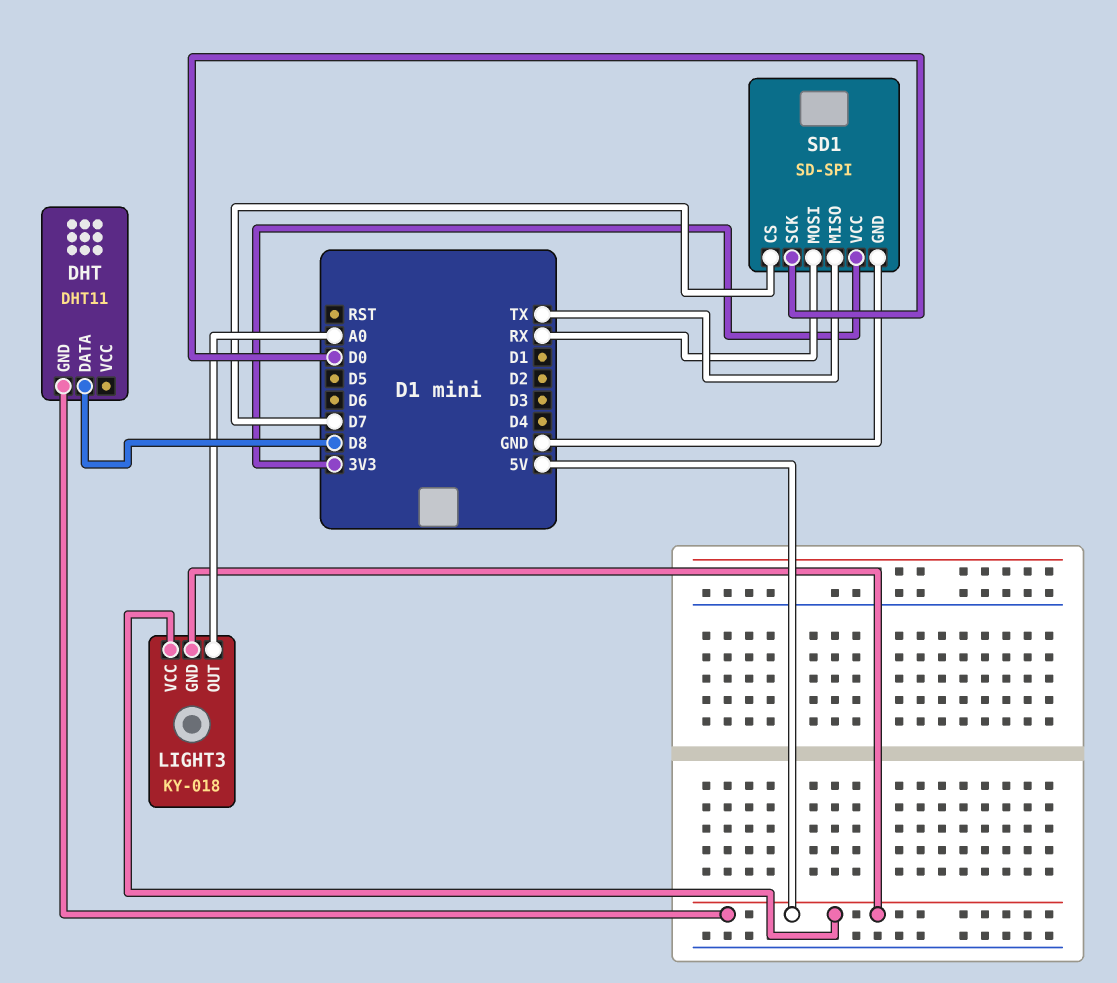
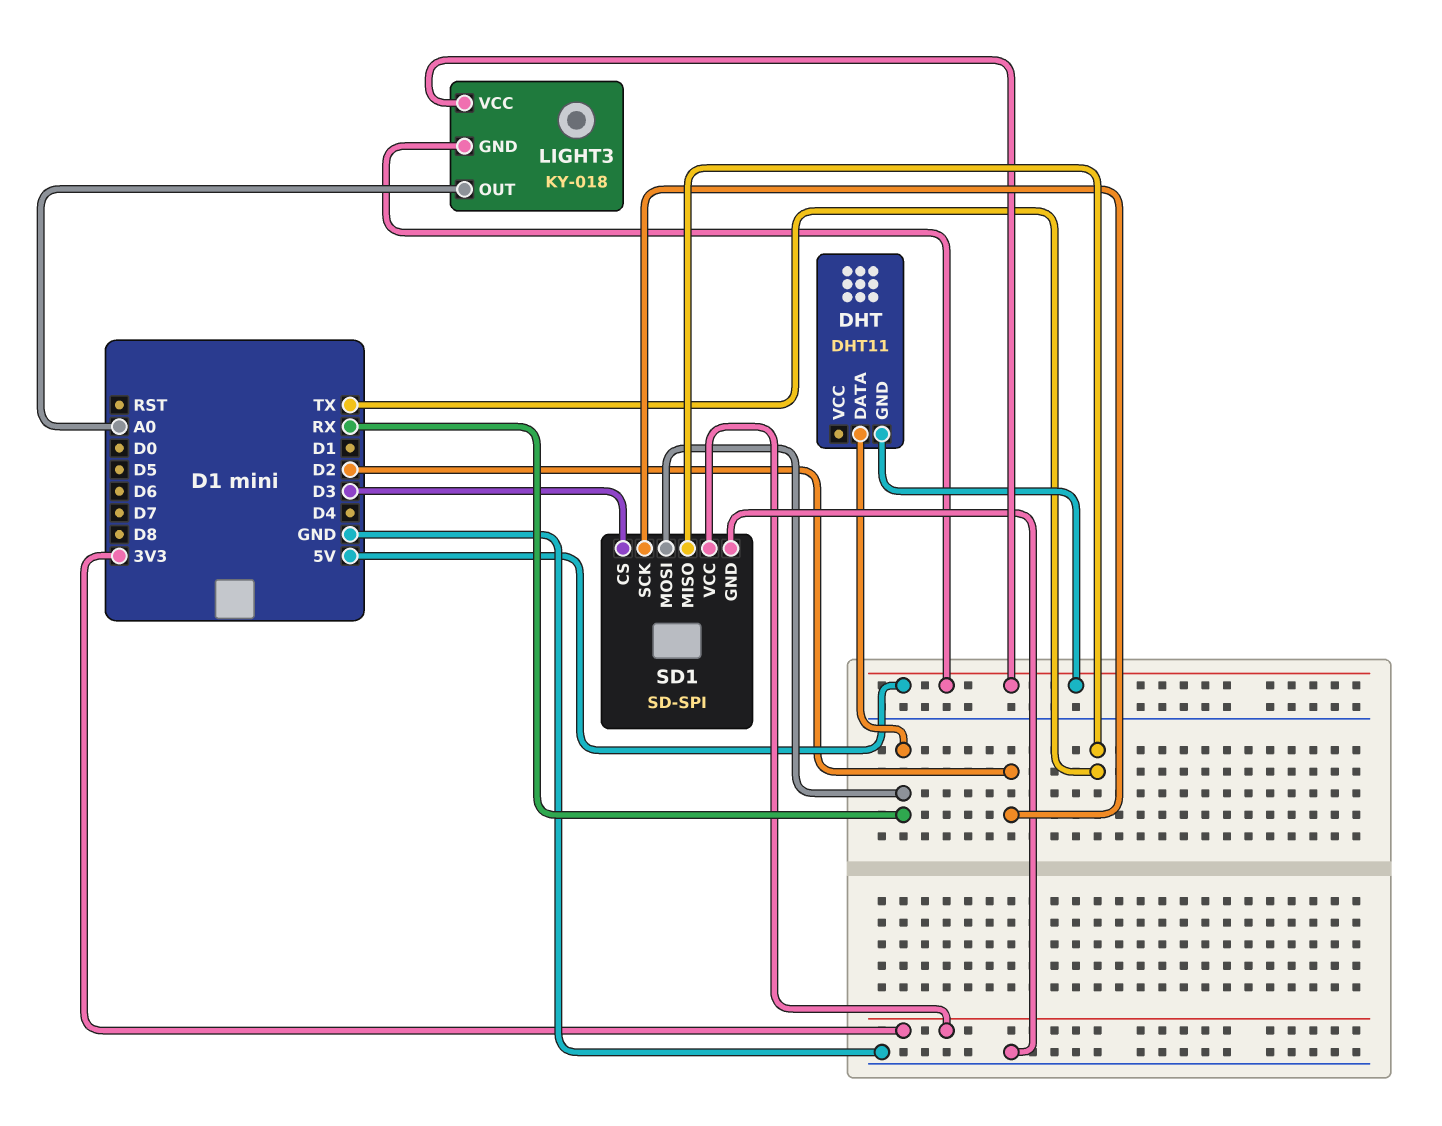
DHT pin DATA: D8 -> RX
SD1 pin CS: D7 -> D3
SD1 pin SCK: D0 -> D2

